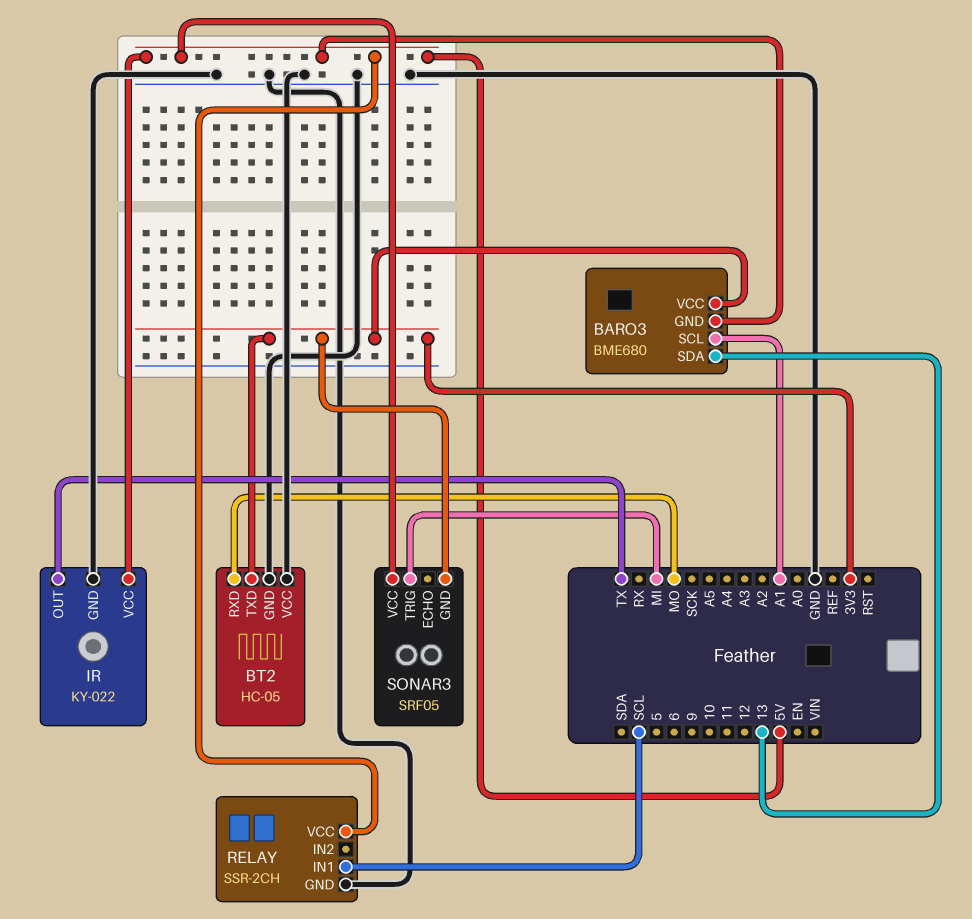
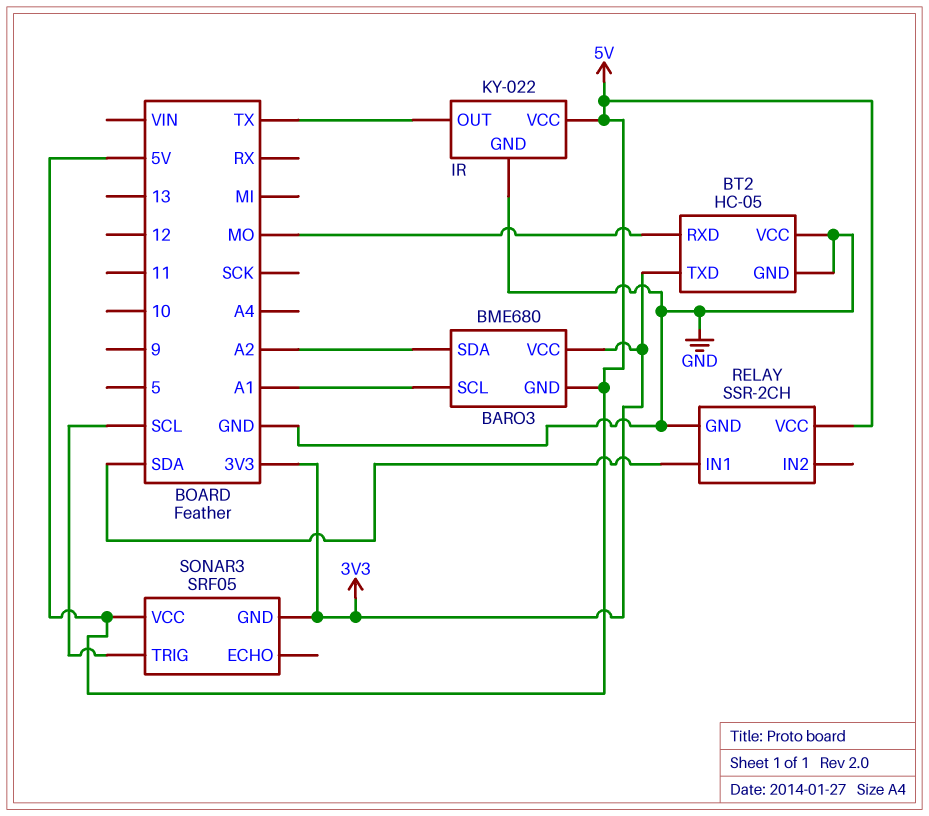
BARO3 pin SDA: 13 -> A2
RELAY pin IN1: SCL -> SDA
SONAR3 pin TRIG: MI -> SCL

